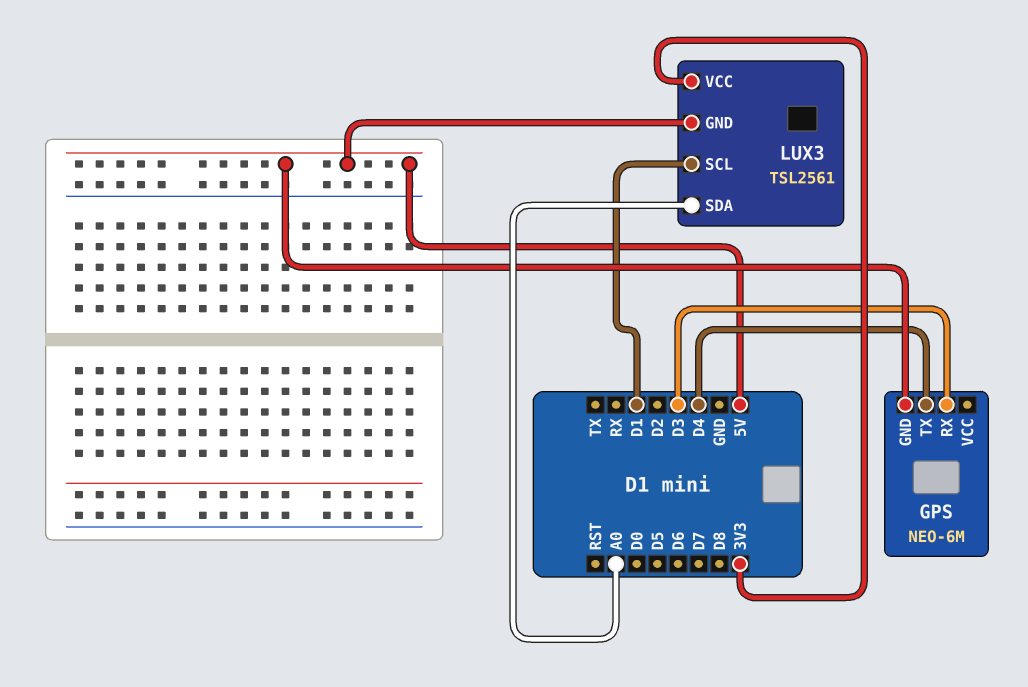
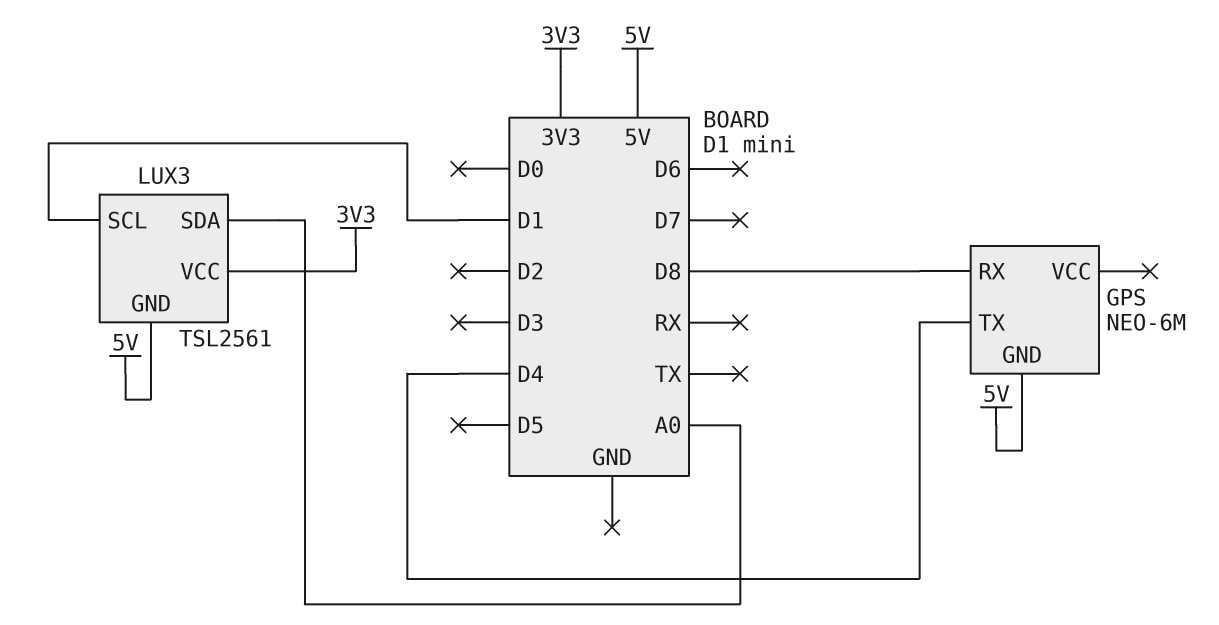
GPS pin RX: D3 -> D8

